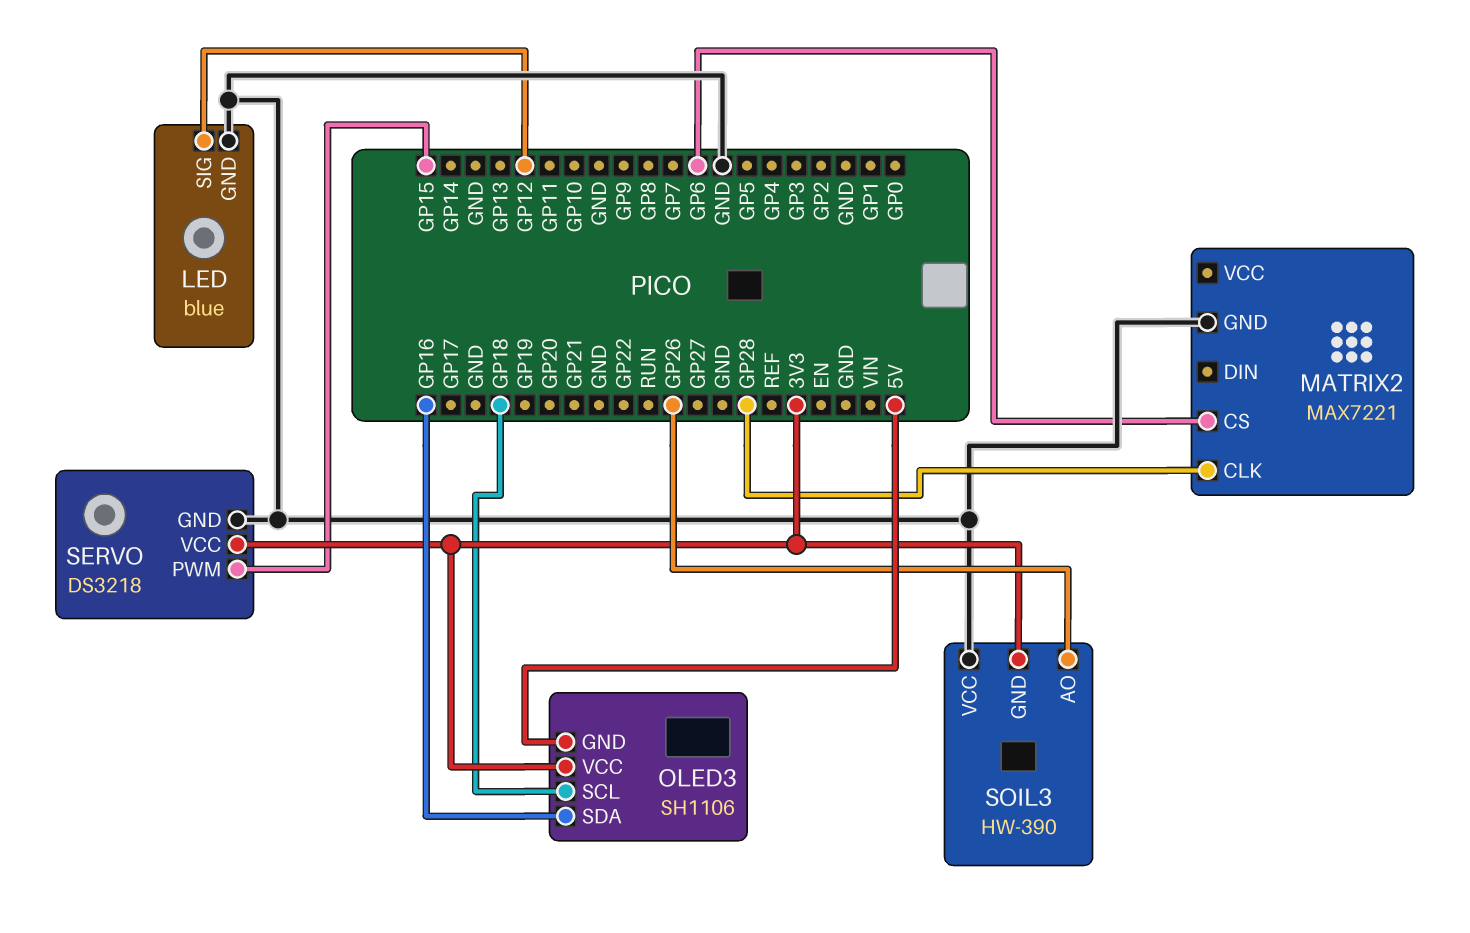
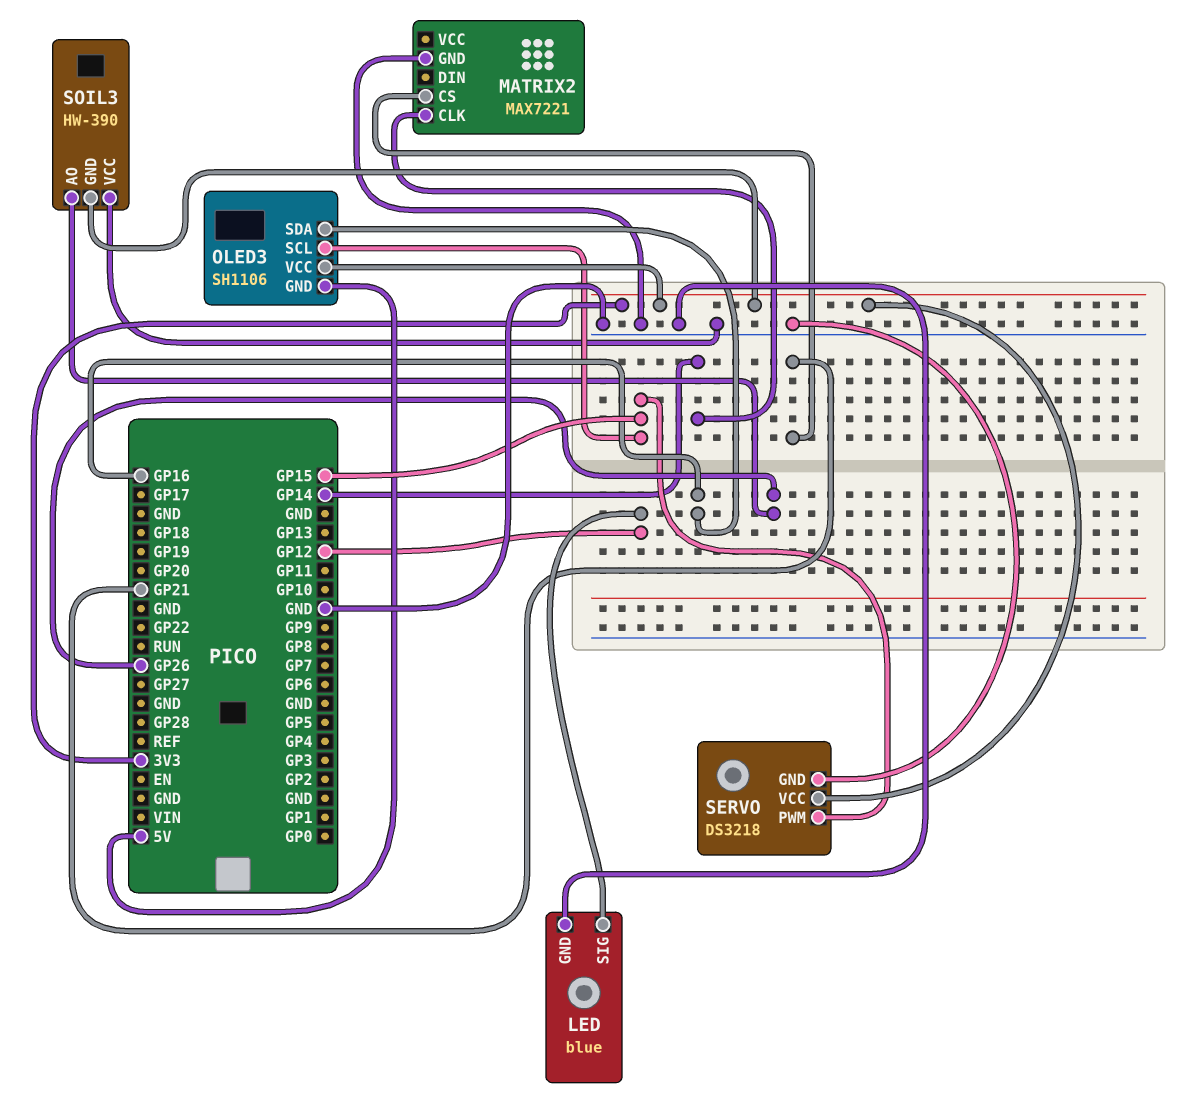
MATRIX2 pin CLK: GP28 -> GP14
MATRIX2 pin CS: GP6 -> GP21
OLED3 pin SCL: GP18 -> GP15

